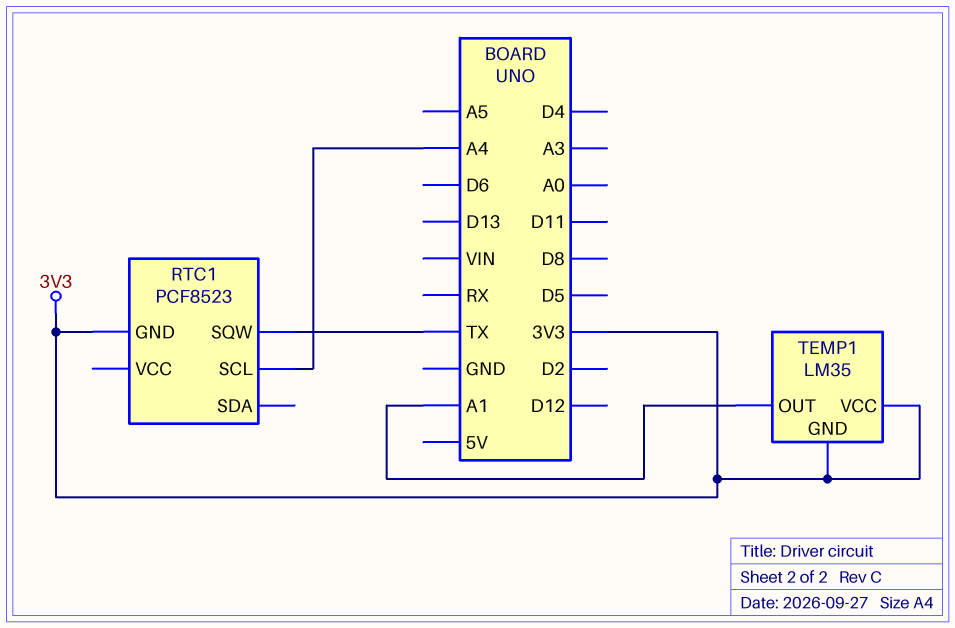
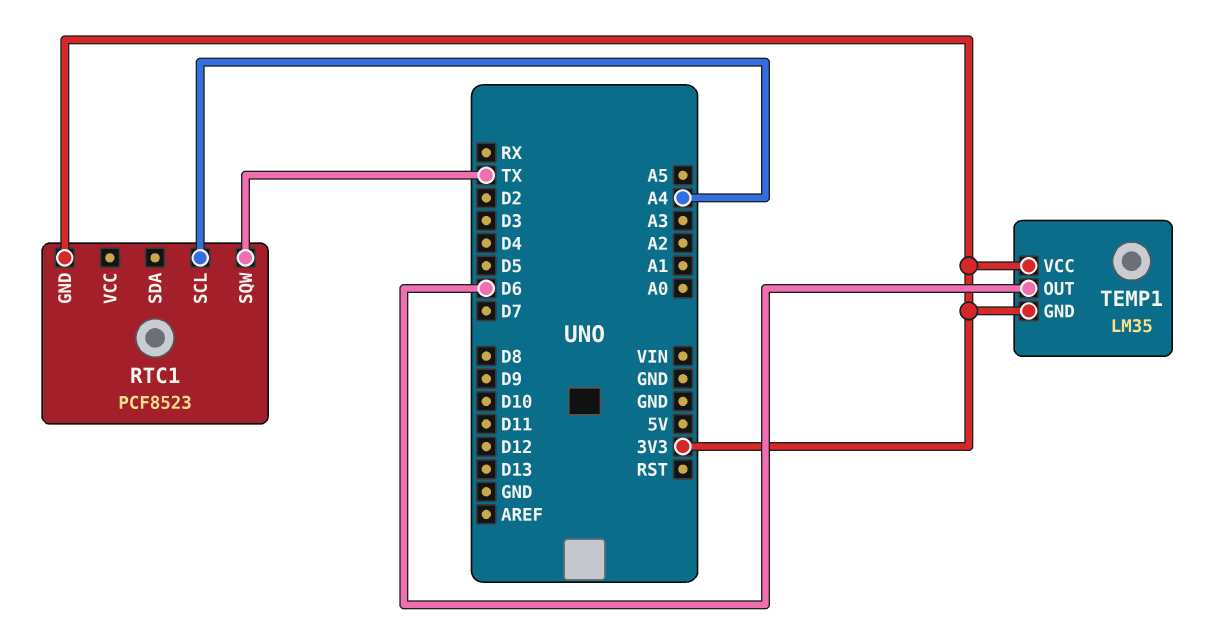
TEMP1 pin OUT: A1 -> D6

